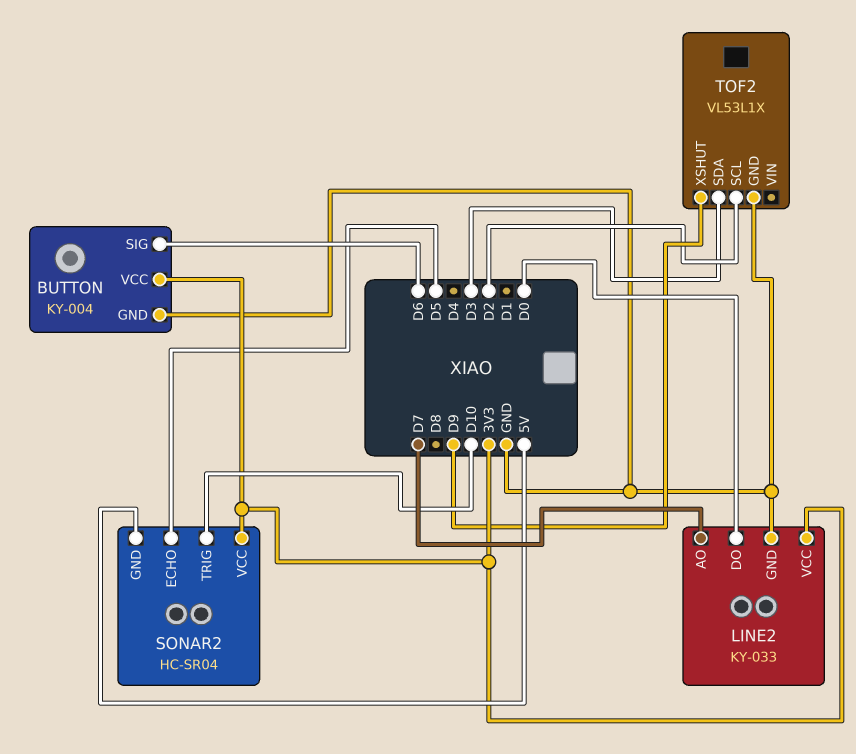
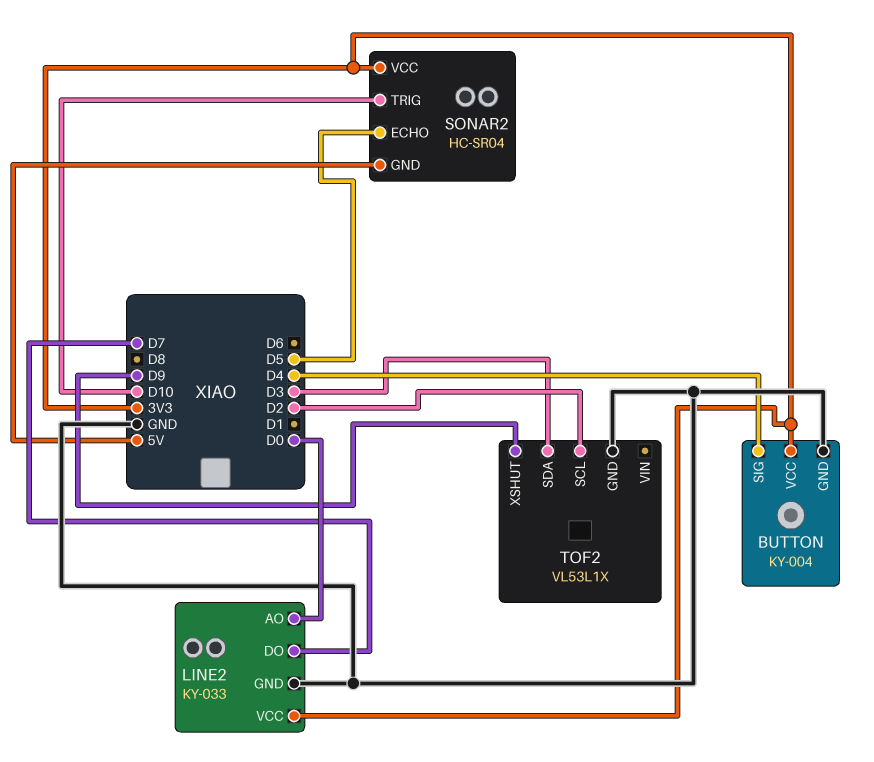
BUTTON pin SIG: D6 -> D4
LINE2 pin AO: D7 -> D0
LINE2 pin DO: D0 -> D7

